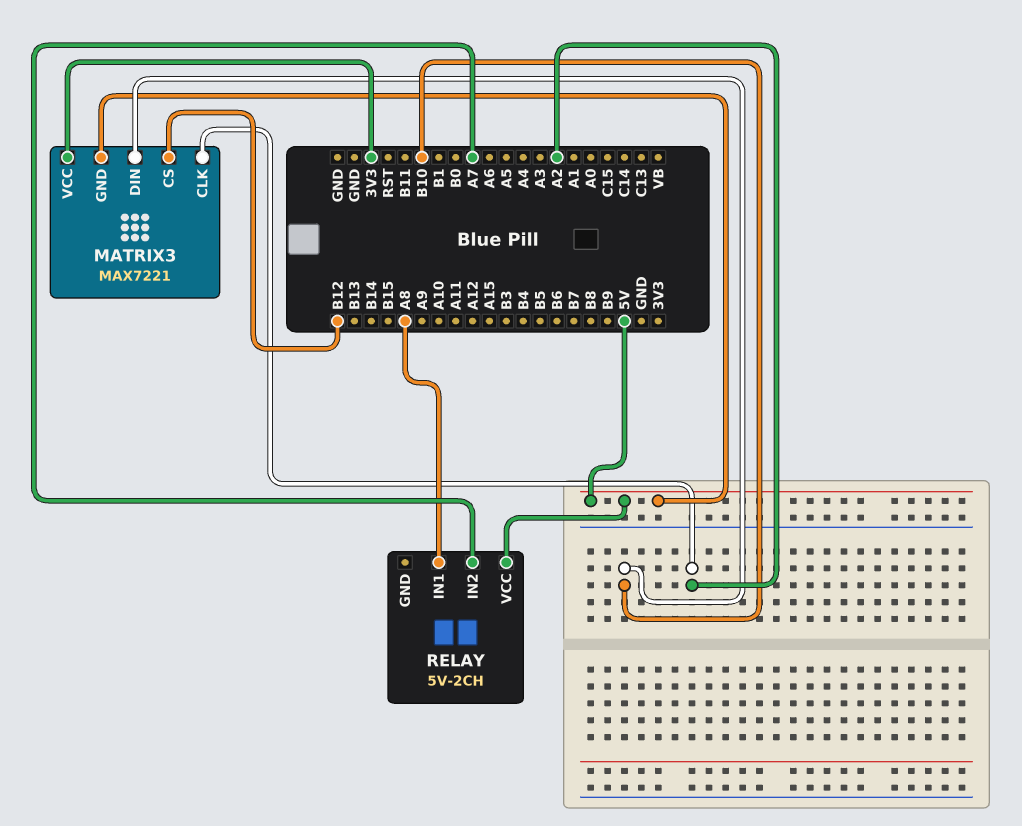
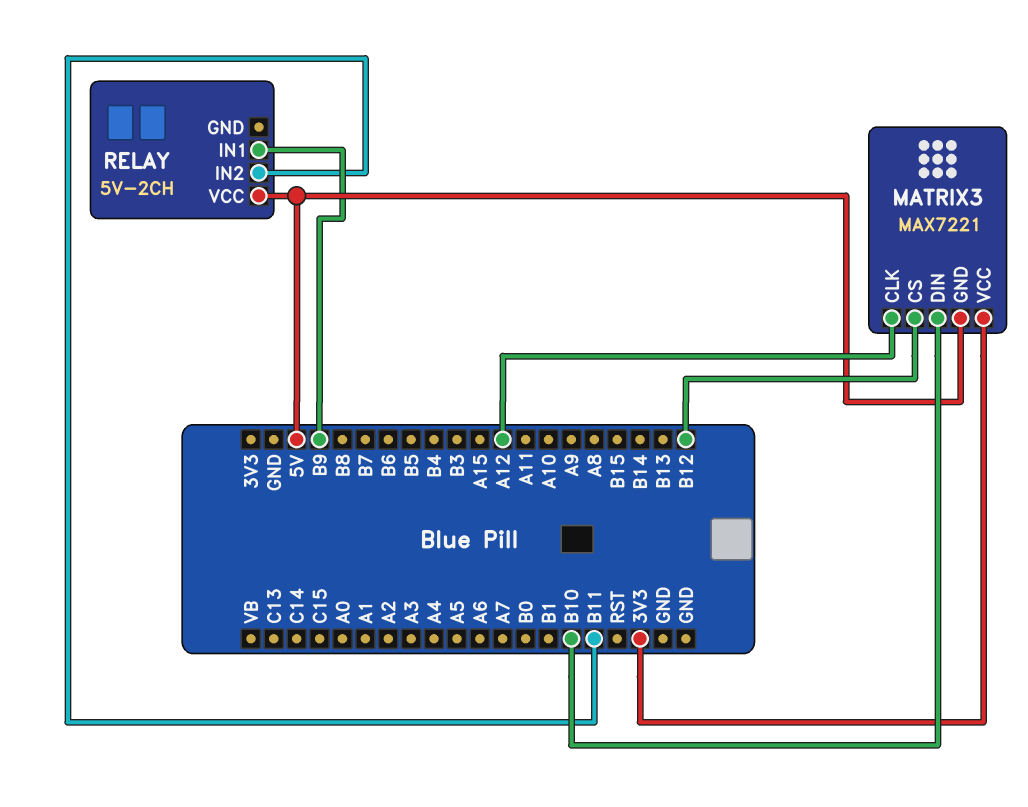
MATRIX3 pin CLK: A2 -> A12
RELAY pin IN1: A8 -> B9
RELAY pin IN2: A7 -> B11

